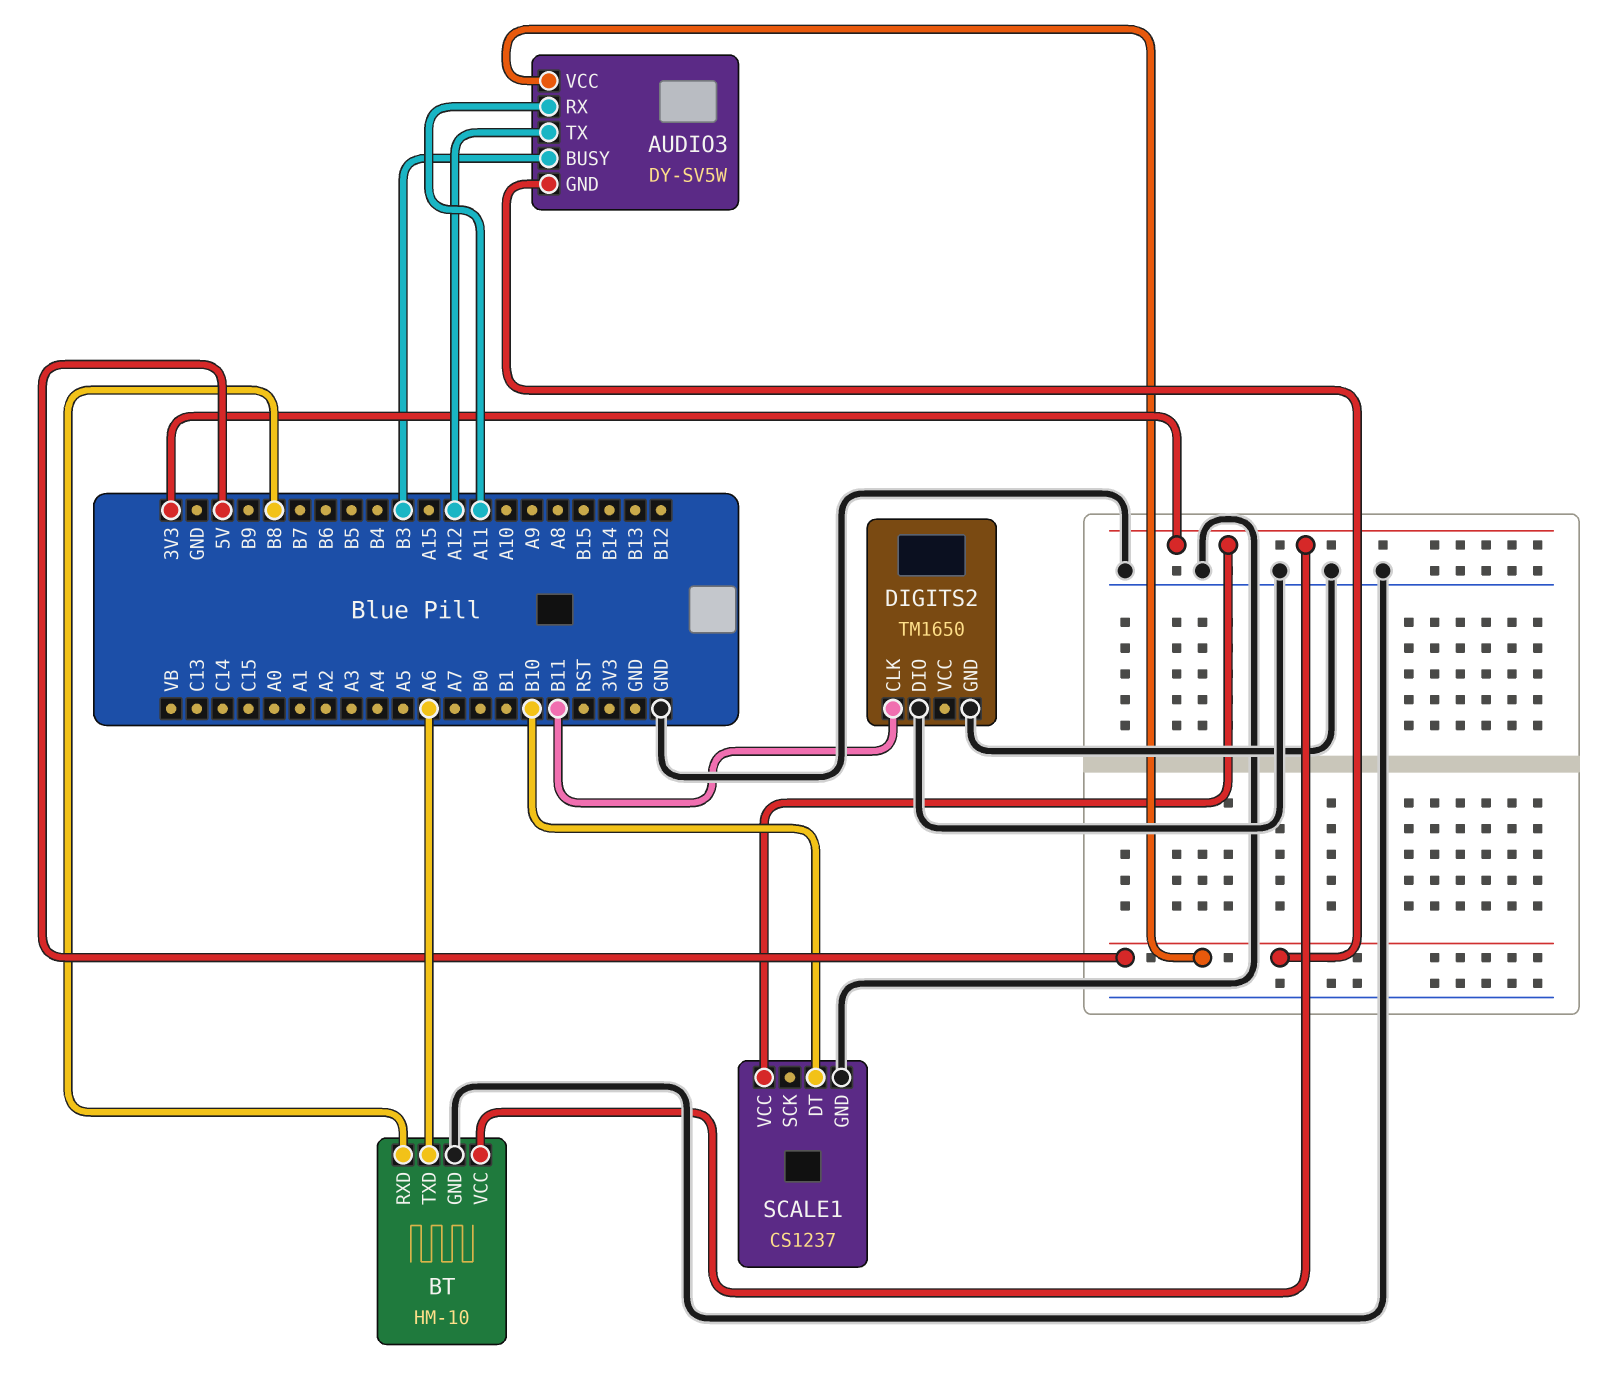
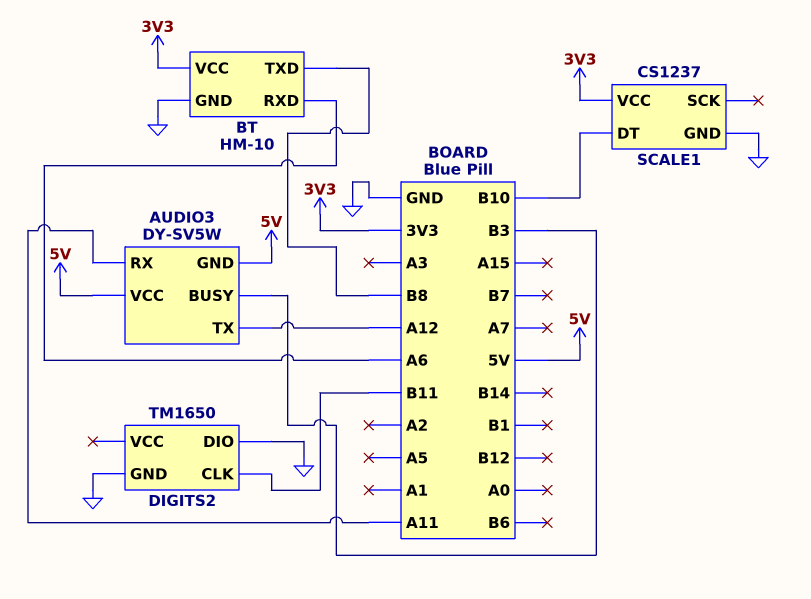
BT pin RXD: B8 -> A6
BT pin TXD: A6 -> B8

